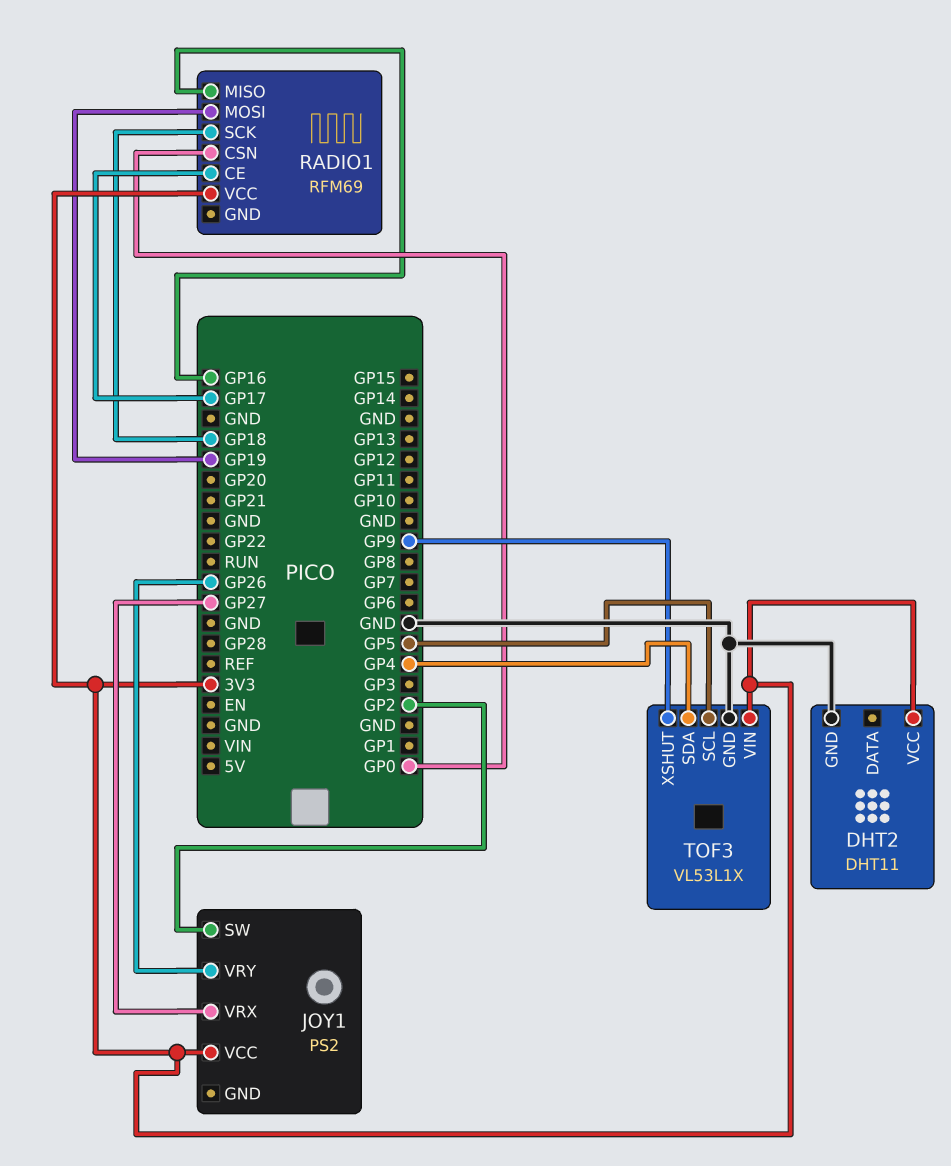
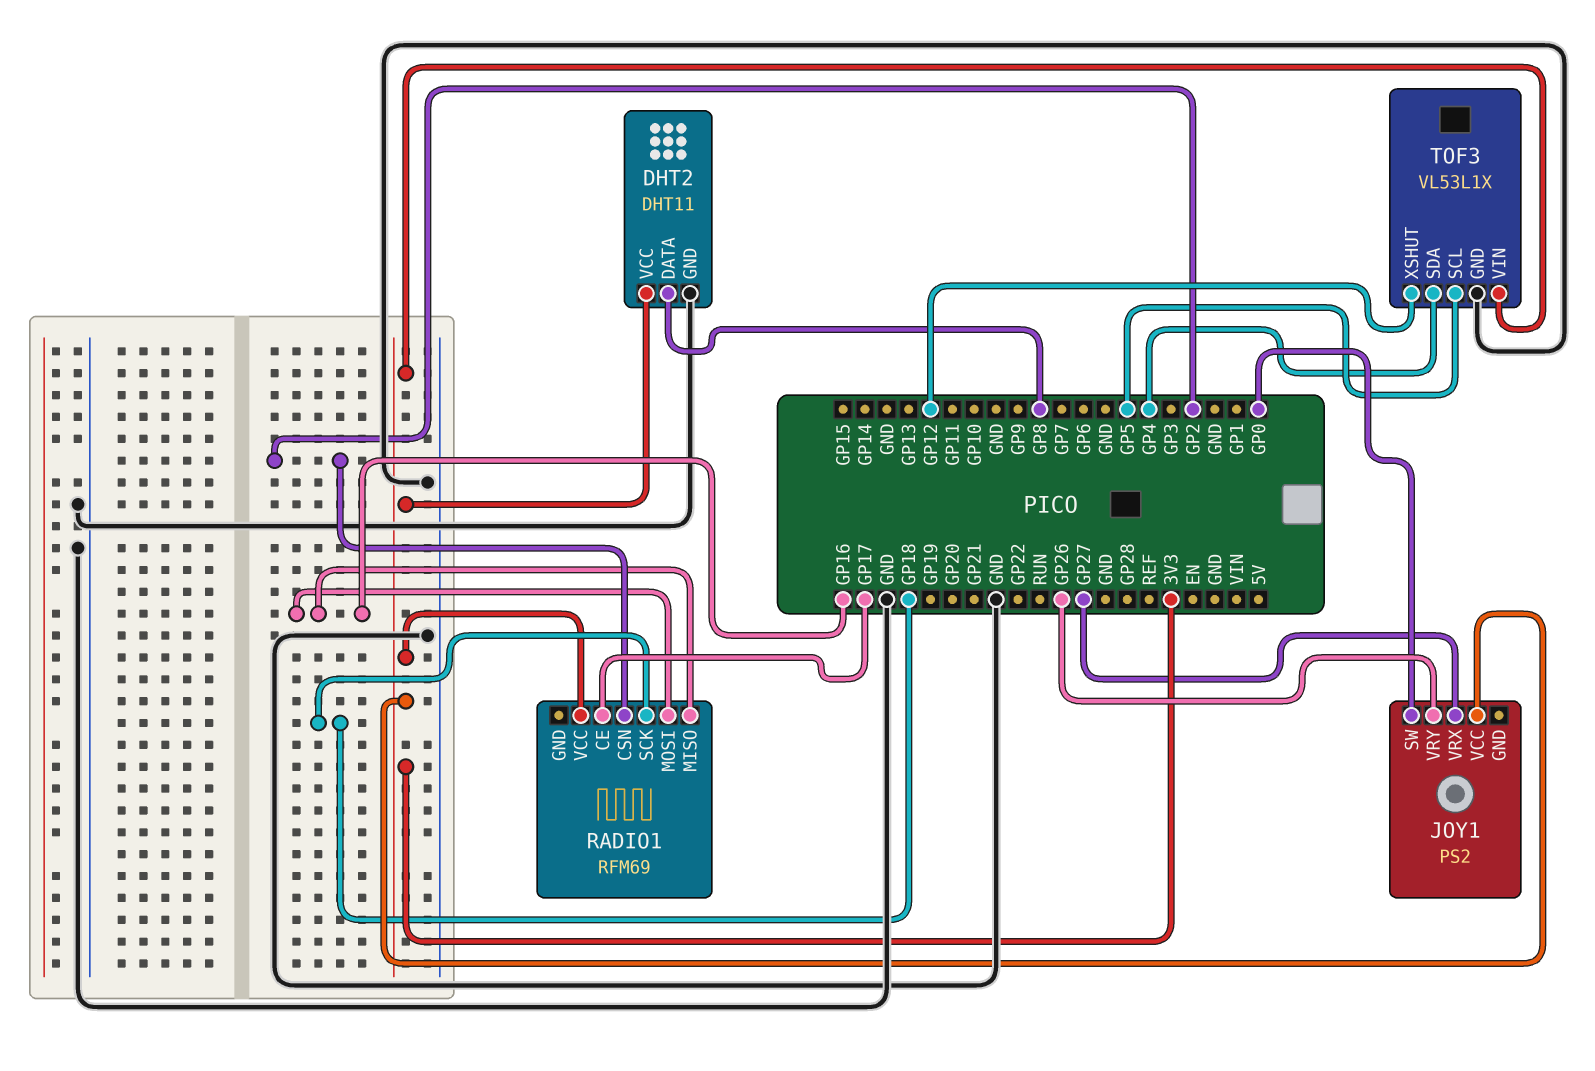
DHT2 pin DATA: none -> GP8
JOY1 pin SW: GP2 -> GP0
RADIO1 pin CSN: GP0 -> GP2
RADIO1 pin MOSI: GP19 -> GP16
TOF3 pin XSHUT: GP9 -> GP12

